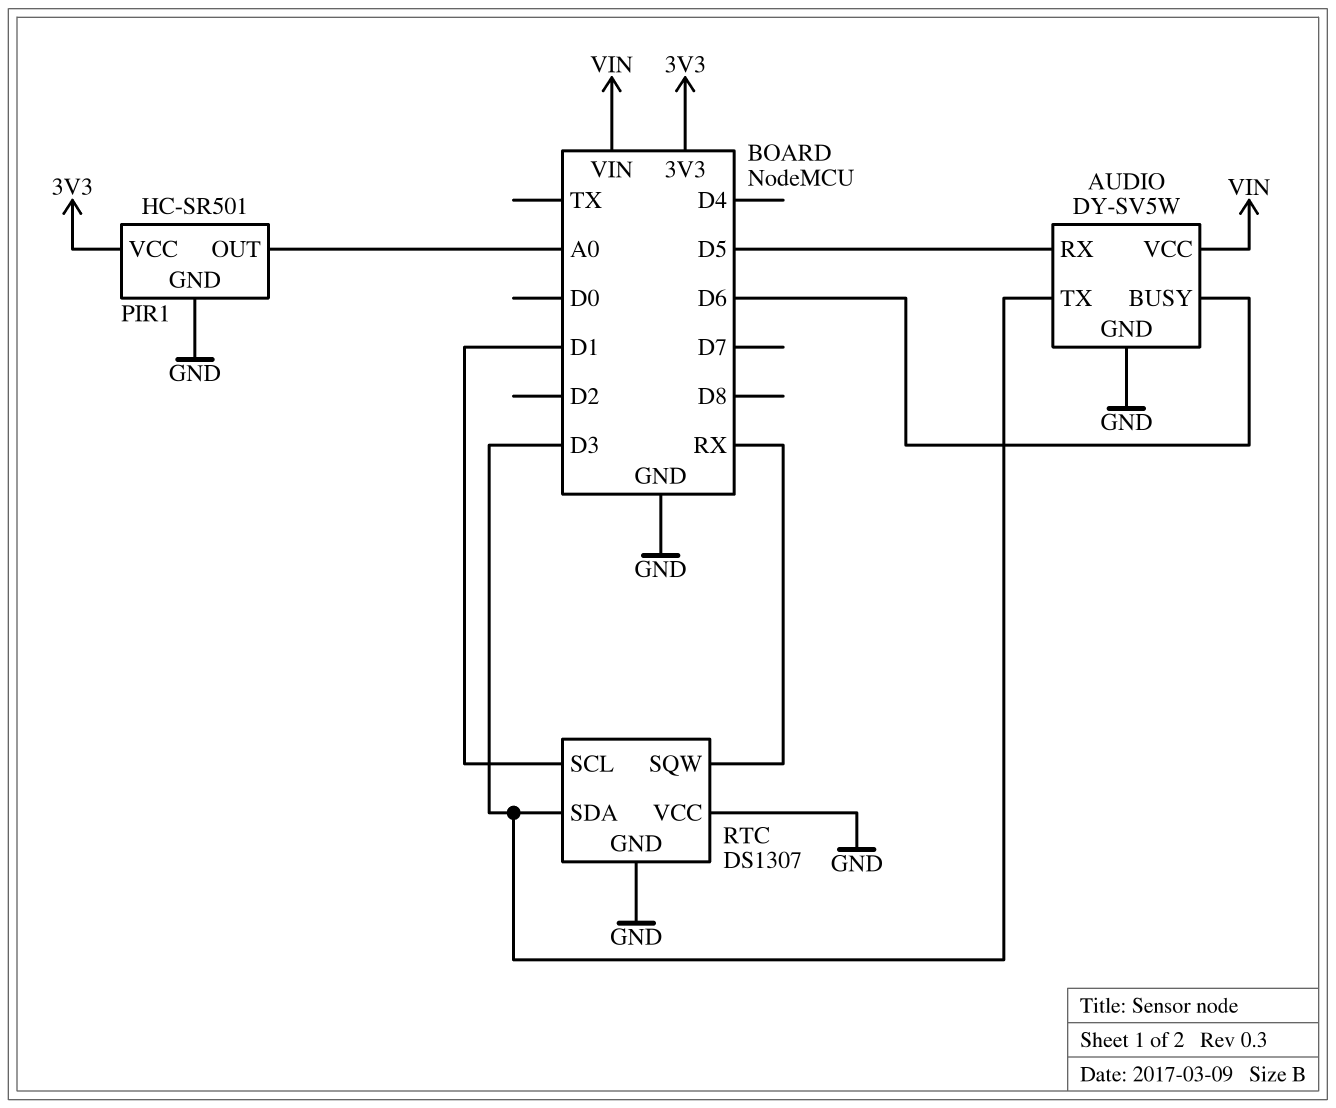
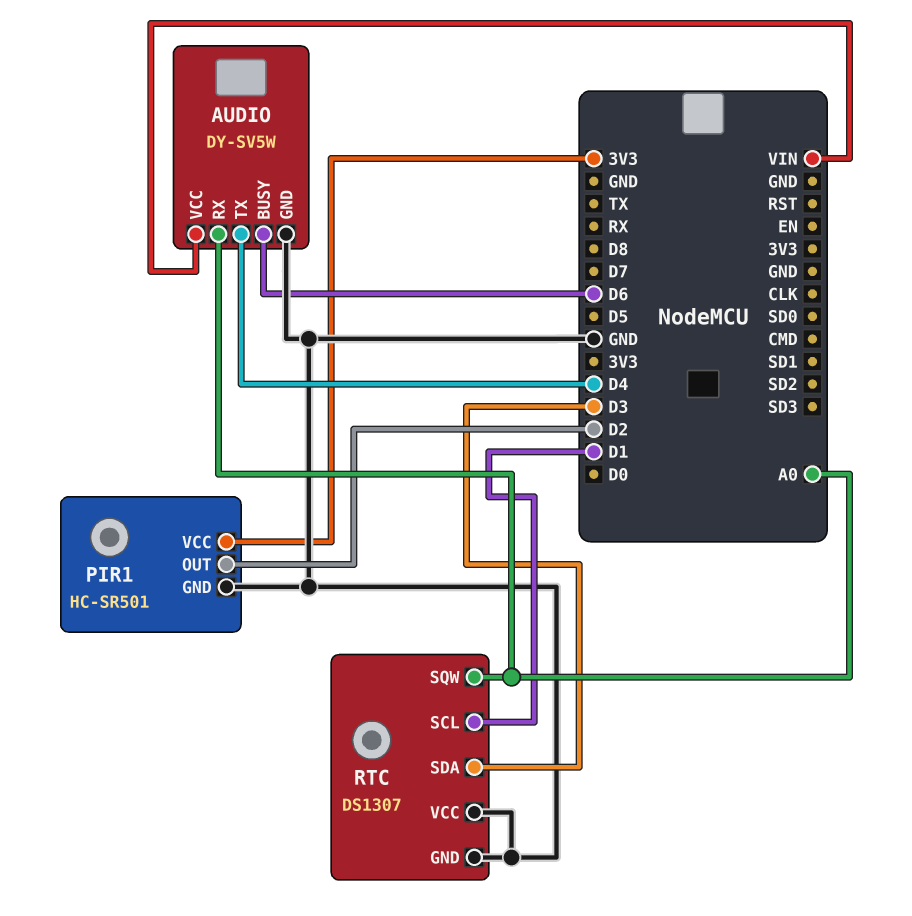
AUDIO pin RX: D5 -> A0
AUDIO pin TX: D3 -> D4
PIR1 pin OUT: A0 -> D2
RTC pin SQW: RX -> A0

